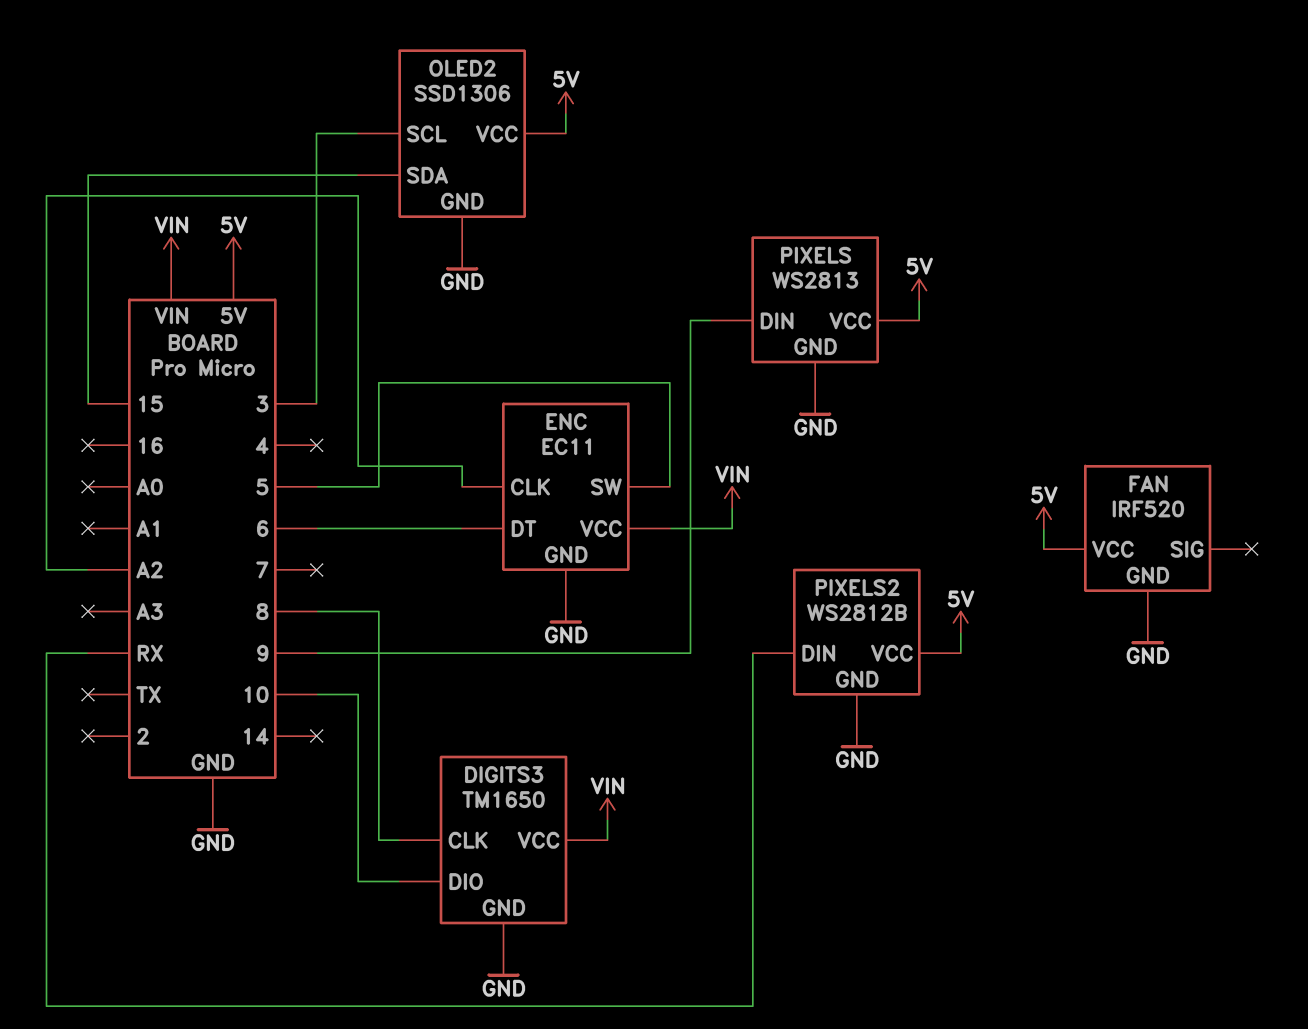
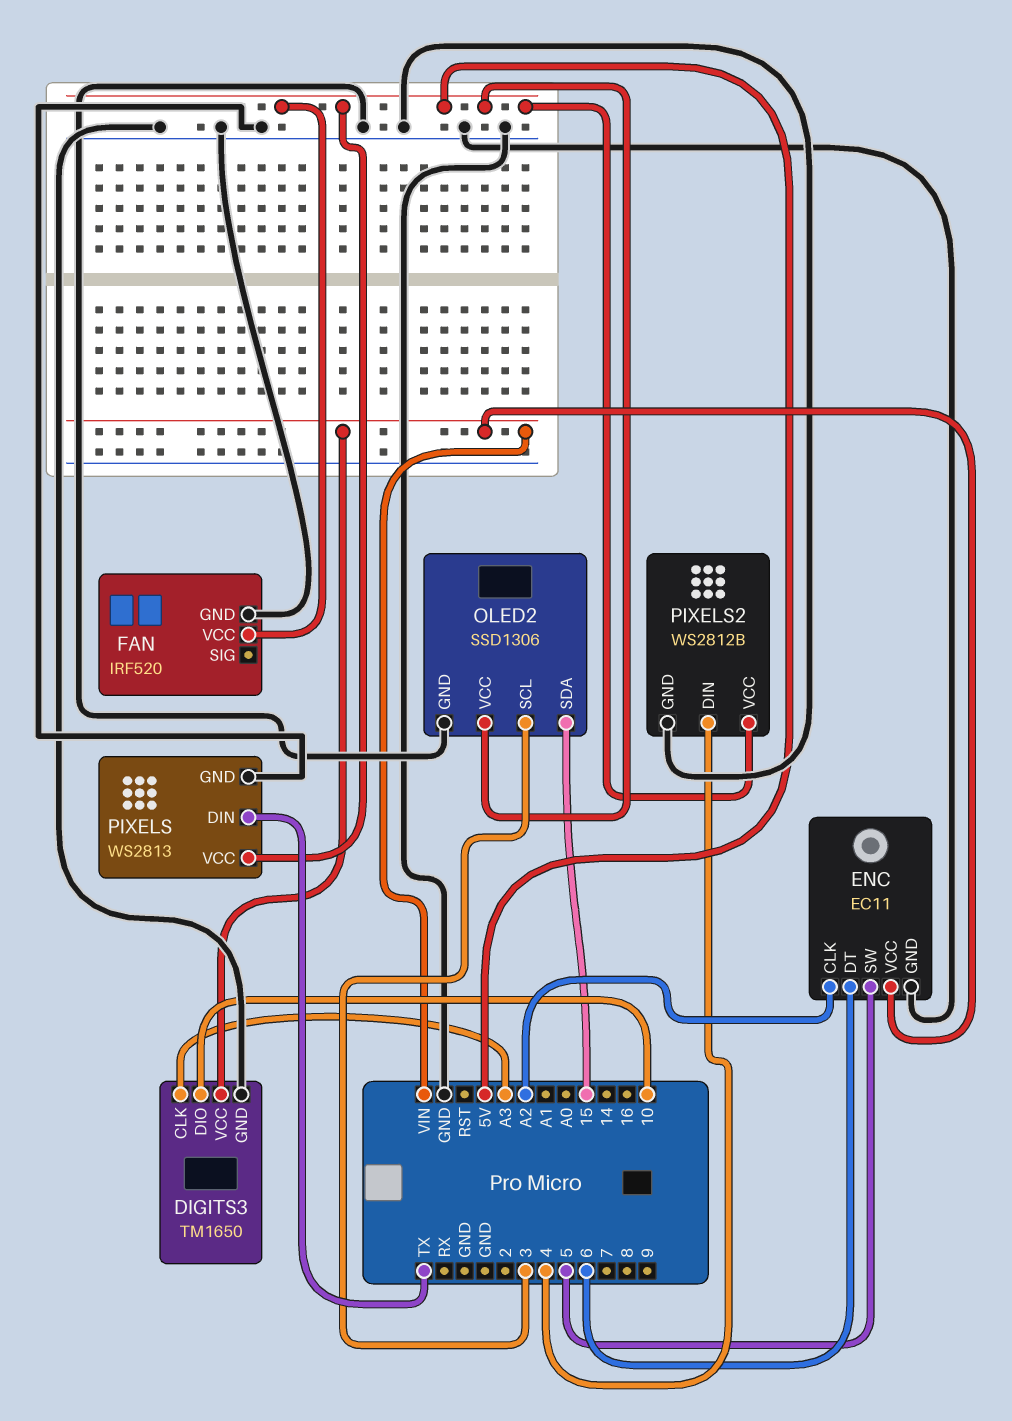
DIGITS3 pin CLK: 8 -> A3
PIXELS pin DIN: 9 -> TX
PIXELS2 pin DIN: RX -> 4

